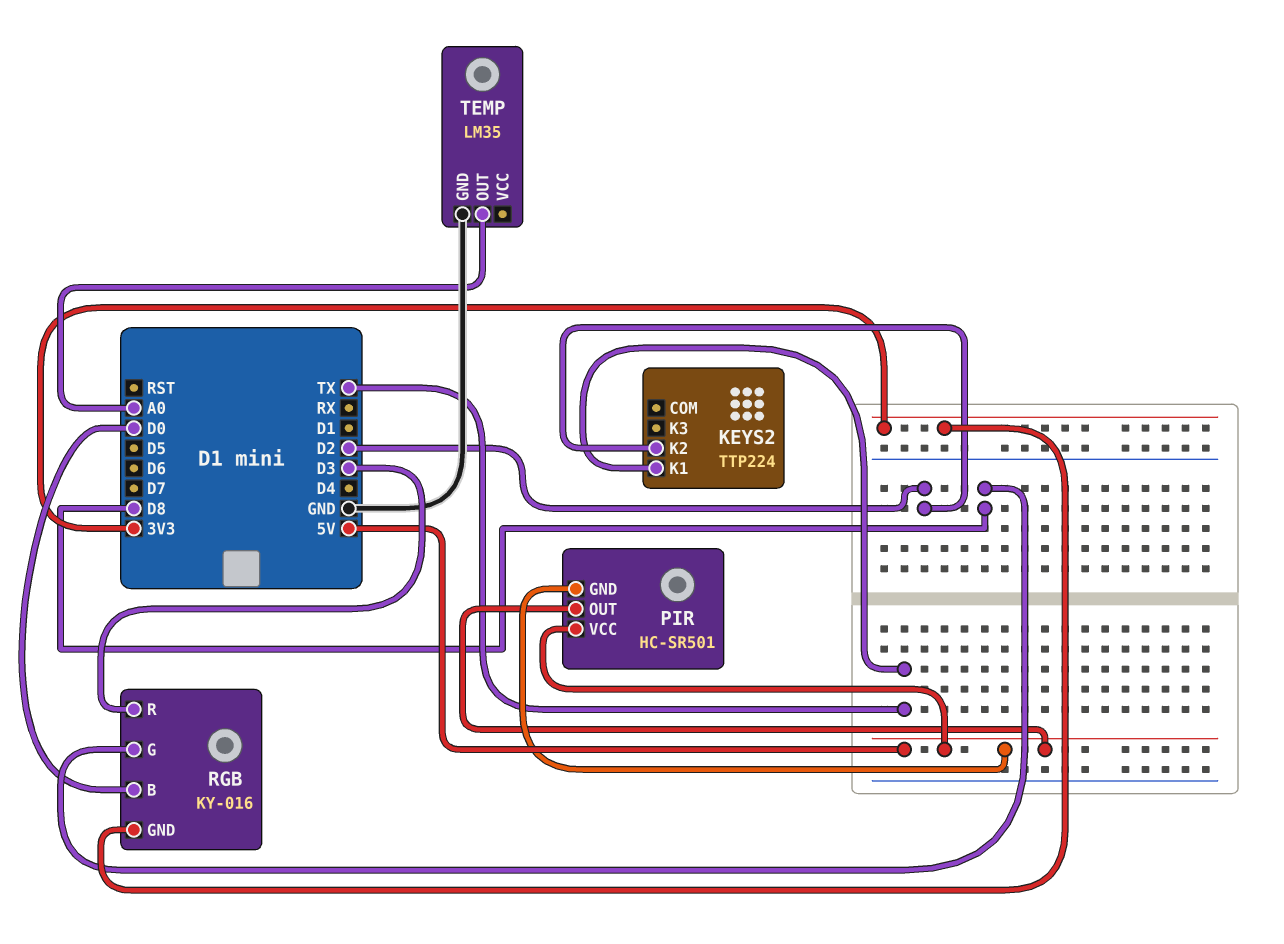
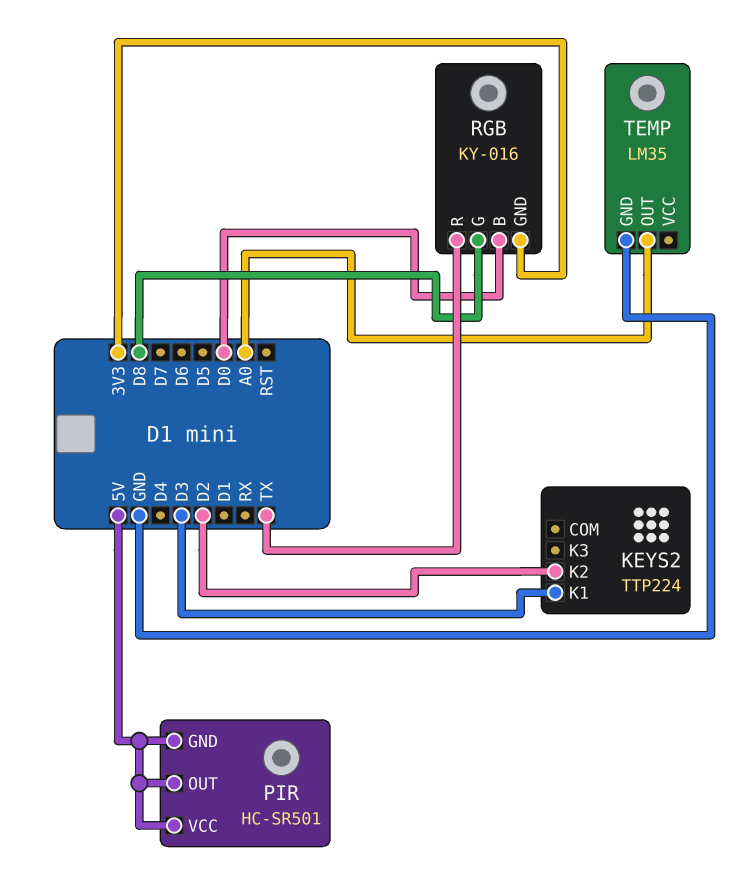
KEYS2 pin K1: TX -> D3
RGB pin R: D3 -> TX

